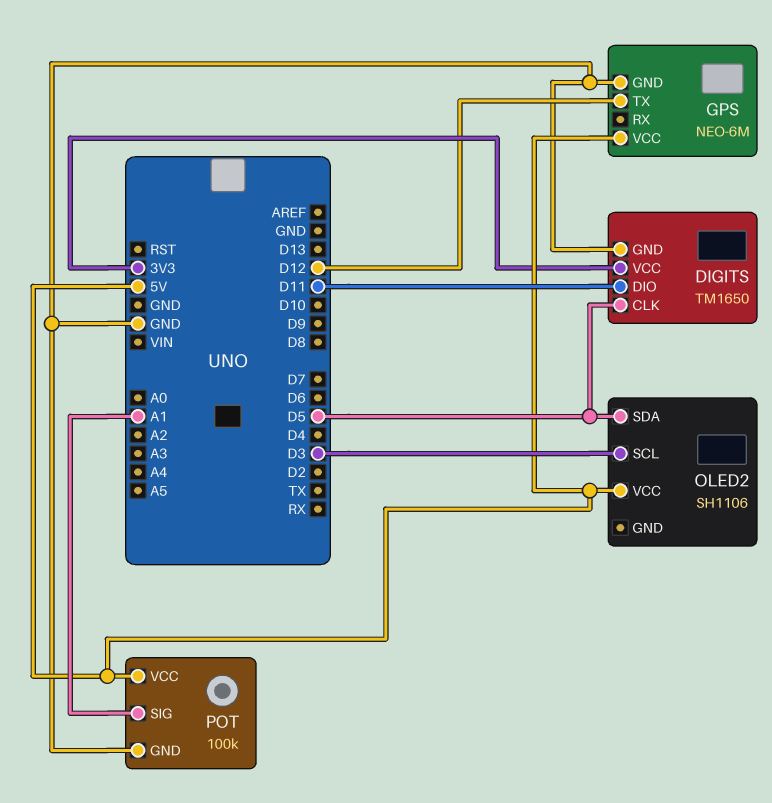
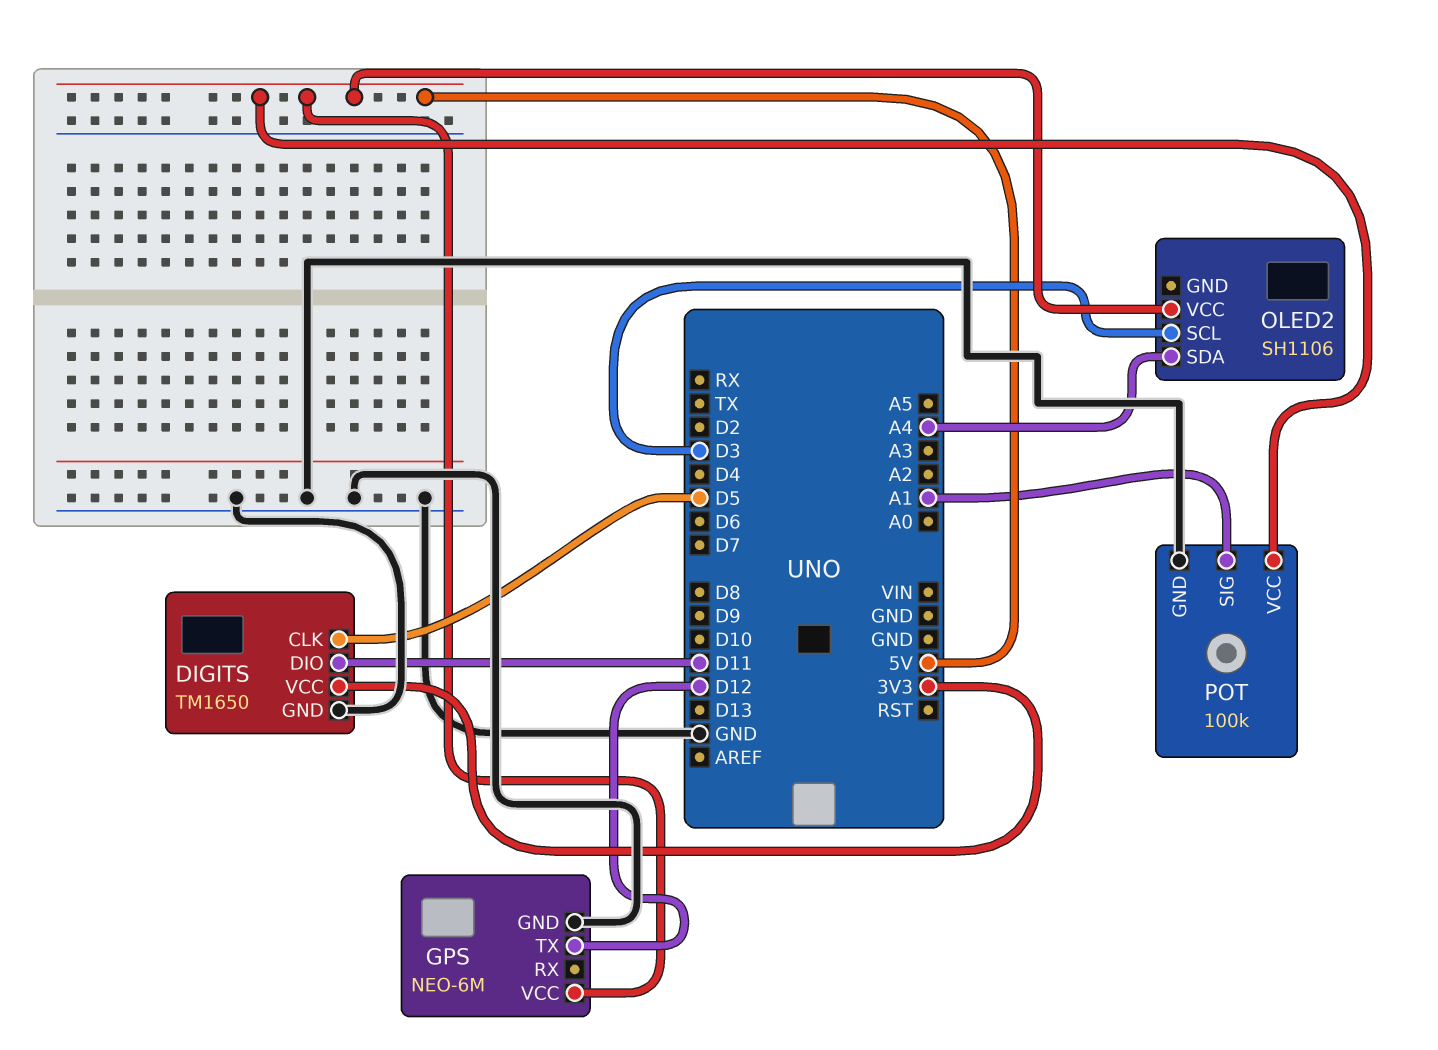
OLED2 pin SDA: D5 -> A4

